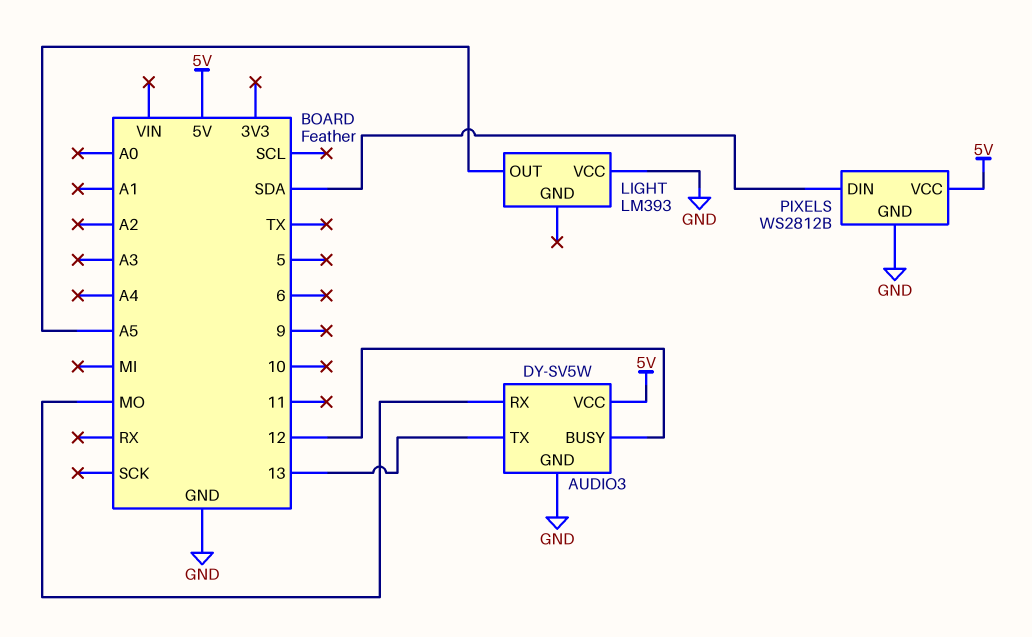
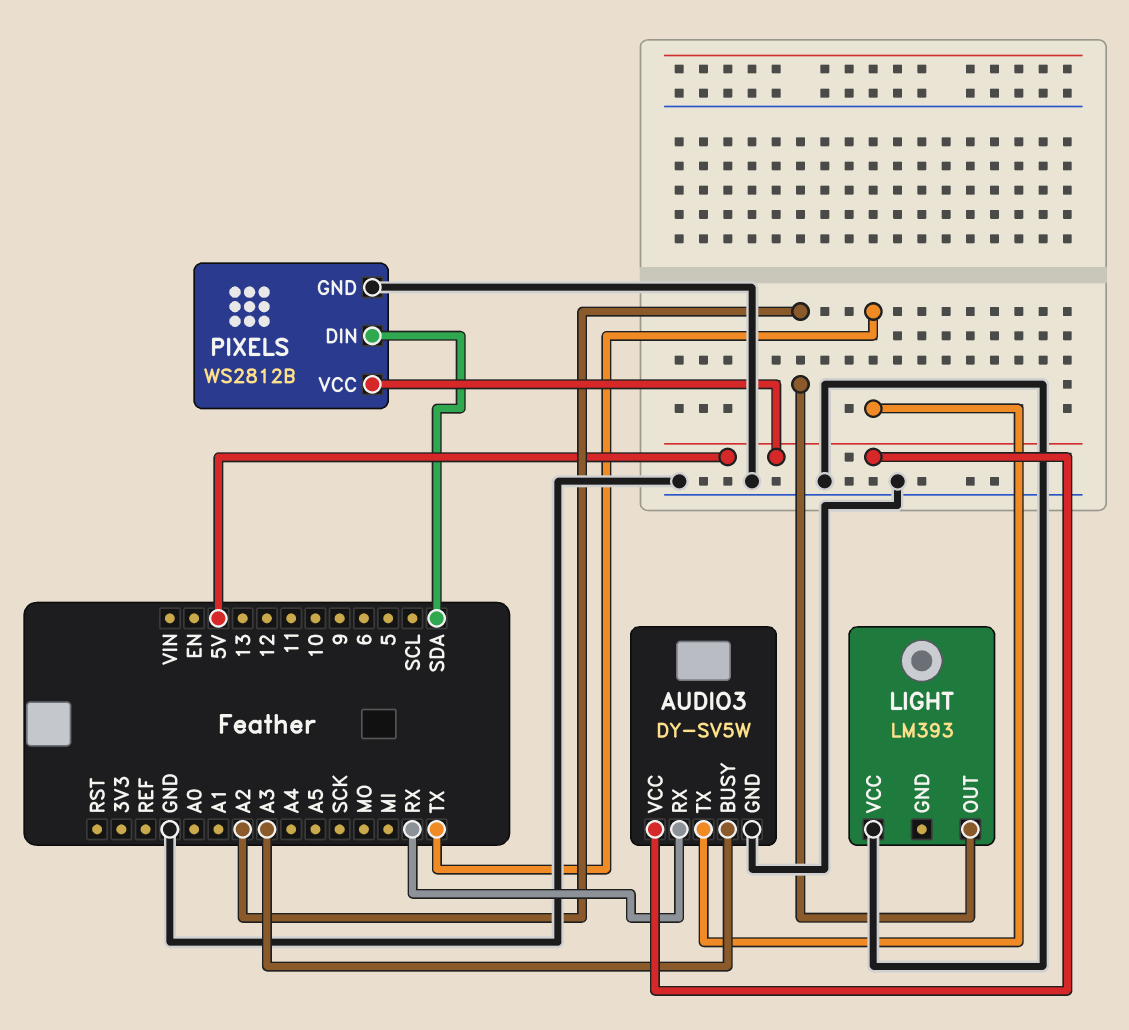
AUDIO3 pin BUSY: 12 -> A3
AUDIO3 pin RX: MO -> RX
AUDIO3 pin TX: 13 -> TX
LIGHT pin OUT: A5 -> A2

